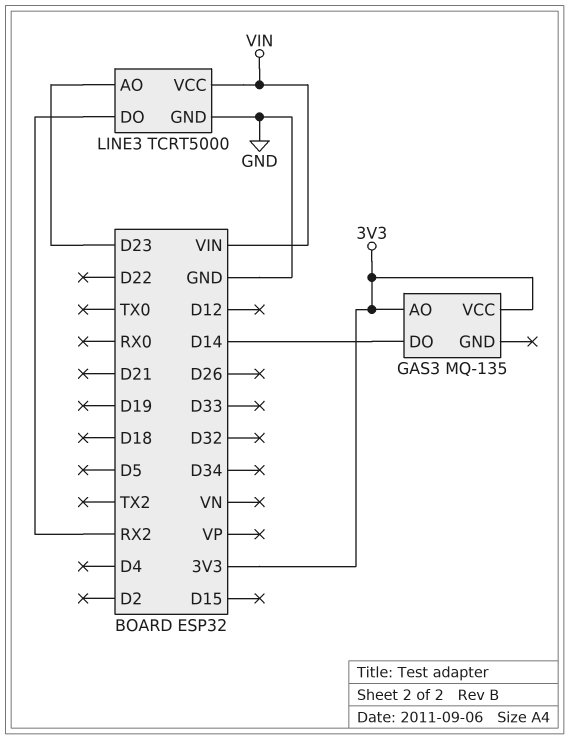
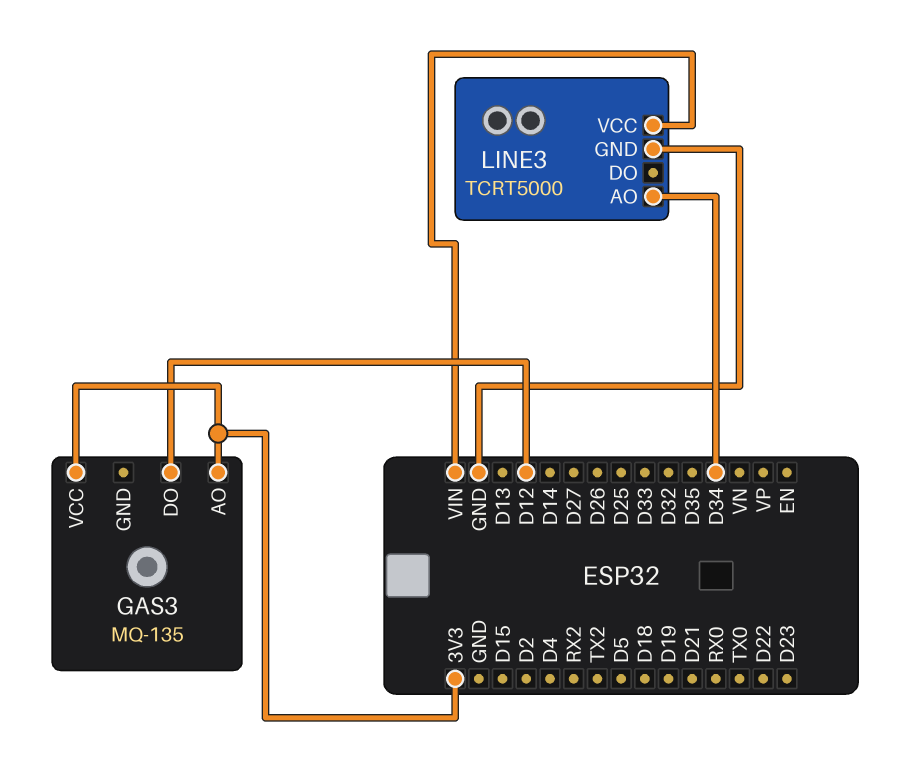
GAS3 pin DO: D14 -> D12
LINE3 pin AO: D23 -> D34
LINE3 pin DO: RX2 -> none

